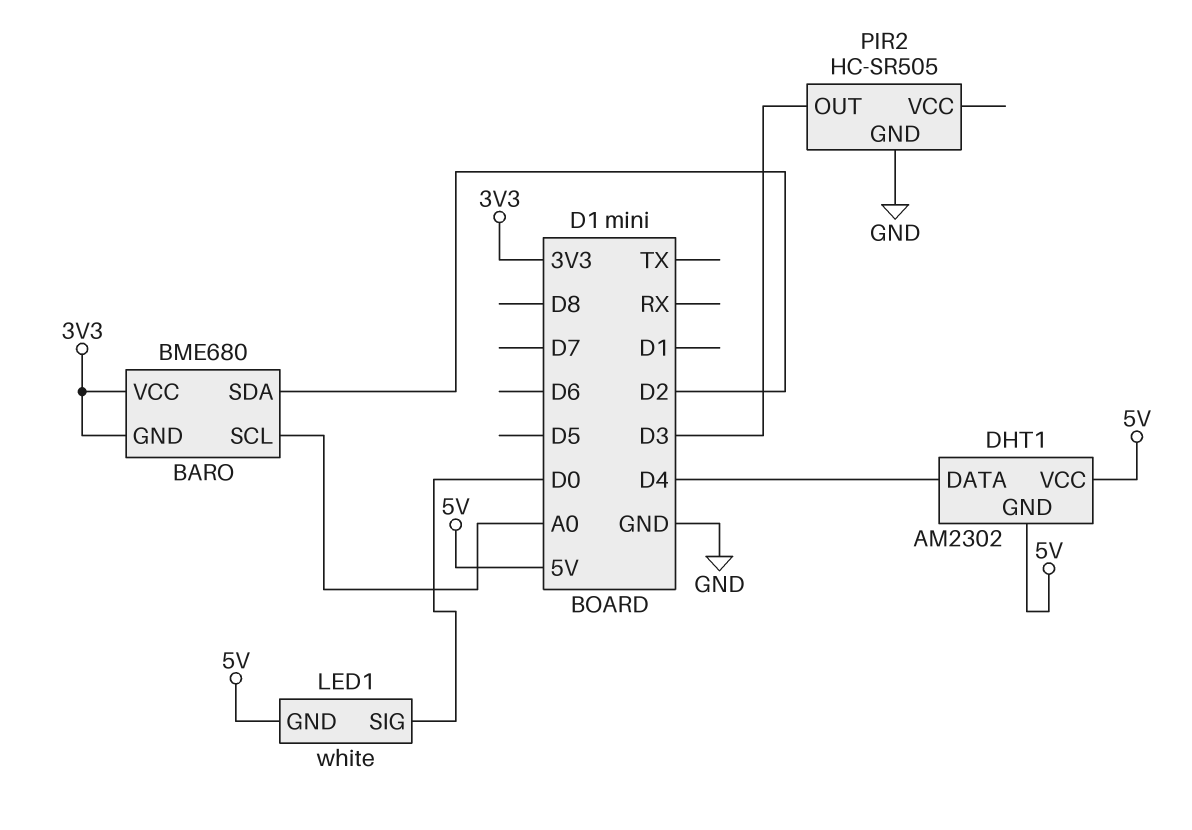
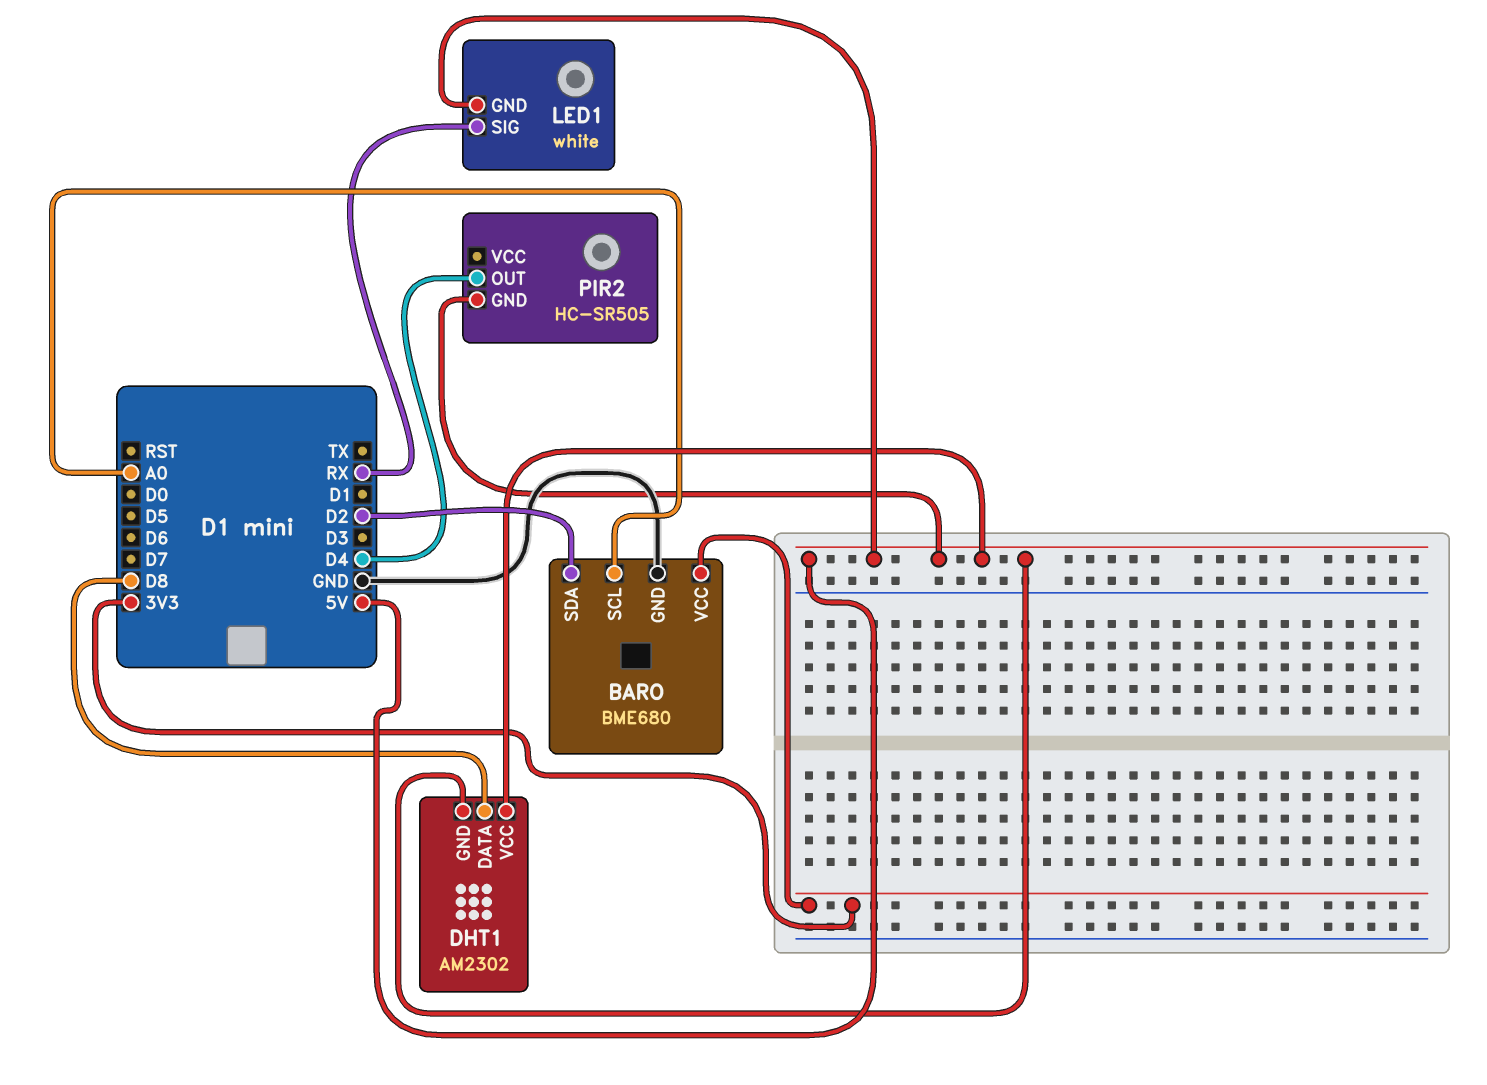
BARO pin GND: 3V3 -> GND
DHT1 pin DATA: D4 -> D8
LED1 pin SIG: D0 -> RX
PIR2 pin GND: GND -> 5V
PIR2 pin OUT: D3 -> D4

